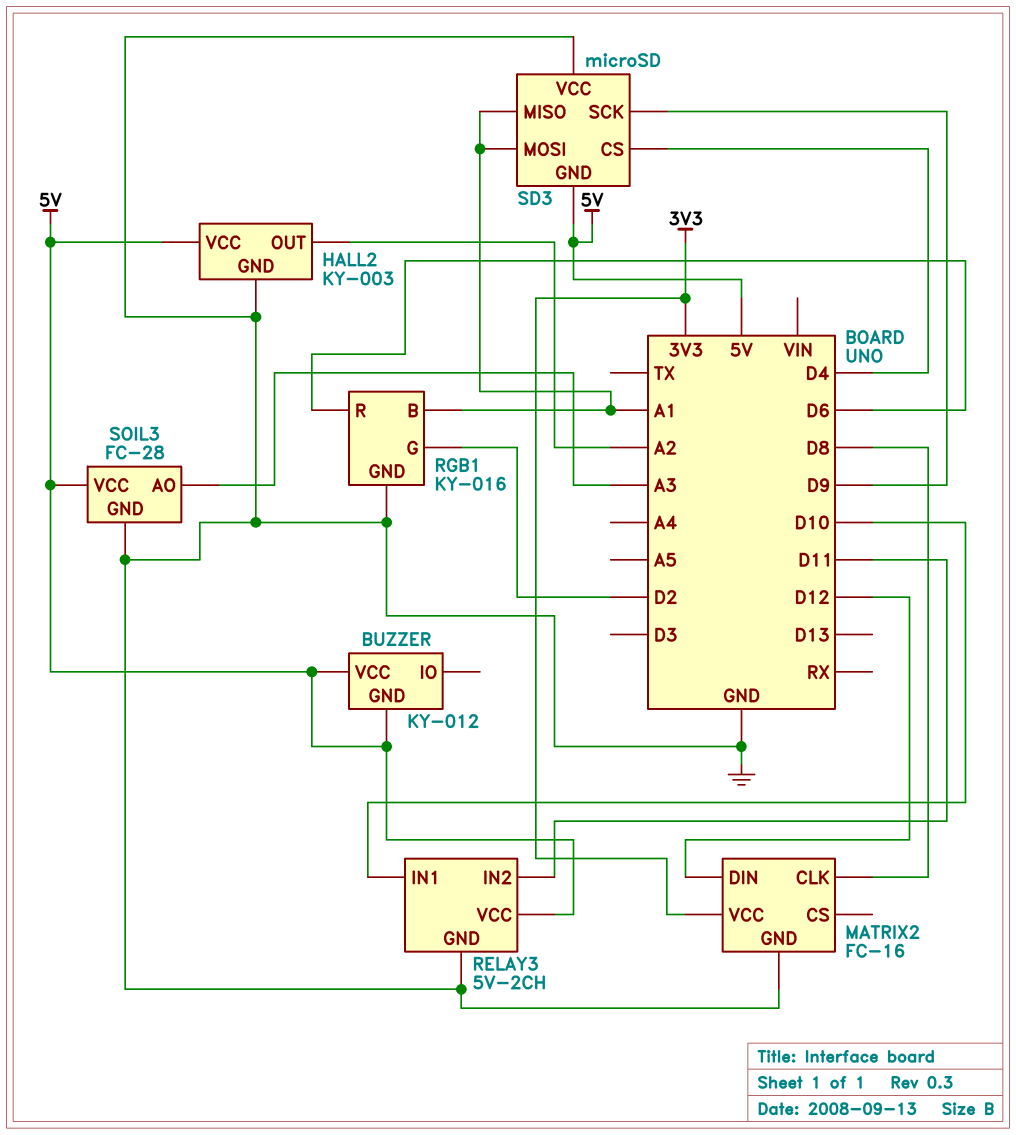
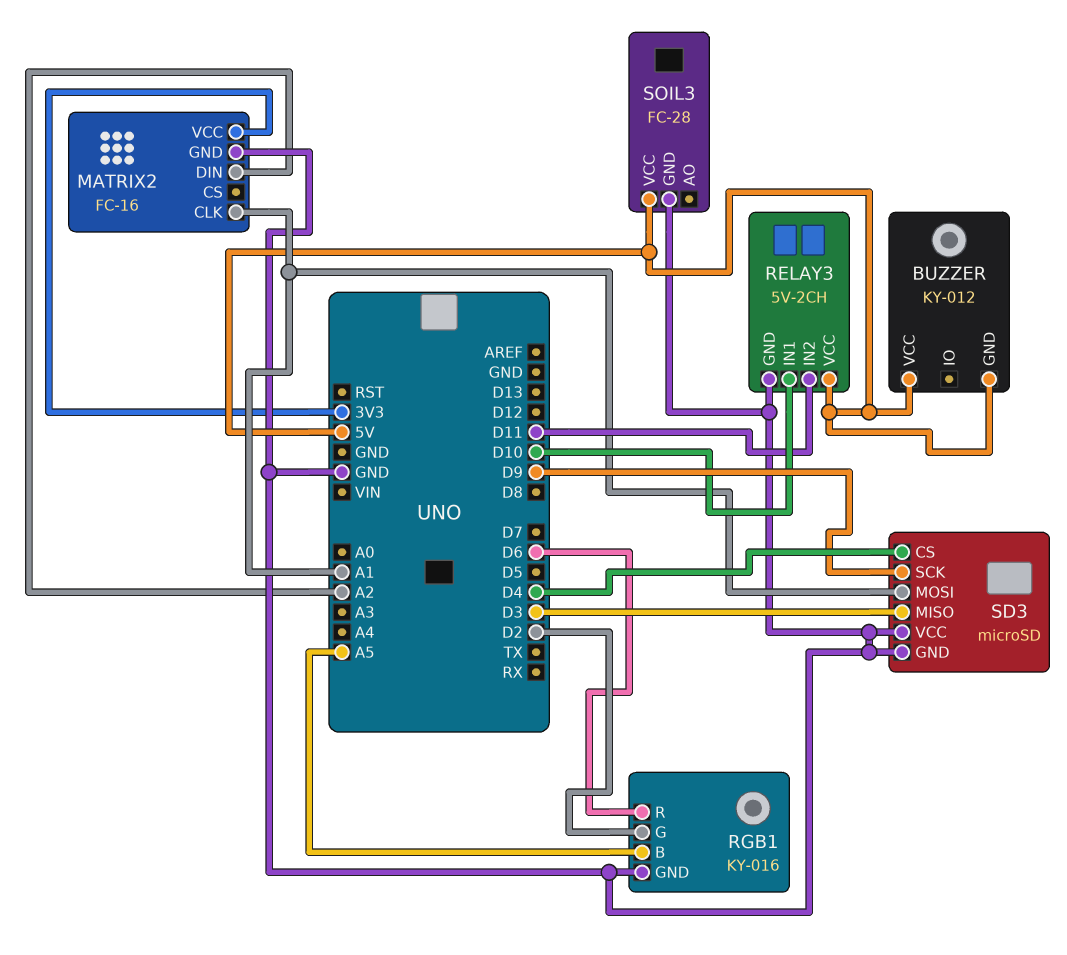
HALL2: KY-003 -> none
HALL2 pin GND: GND -> none
HALL2 pin OUT: A2 -> none
HALL2 pin VCC: 5V -> none
MATRIX2 pin CLK: D8 -> A1
MATRIX2 pin DIN: D12 -> A2
RGB1 pin B: A1 -> A5
SD3 pin GND: 5V -> GND
SD3 pin MISO: A1 -> D3
SOIL3 pin AO: A3 -> none

